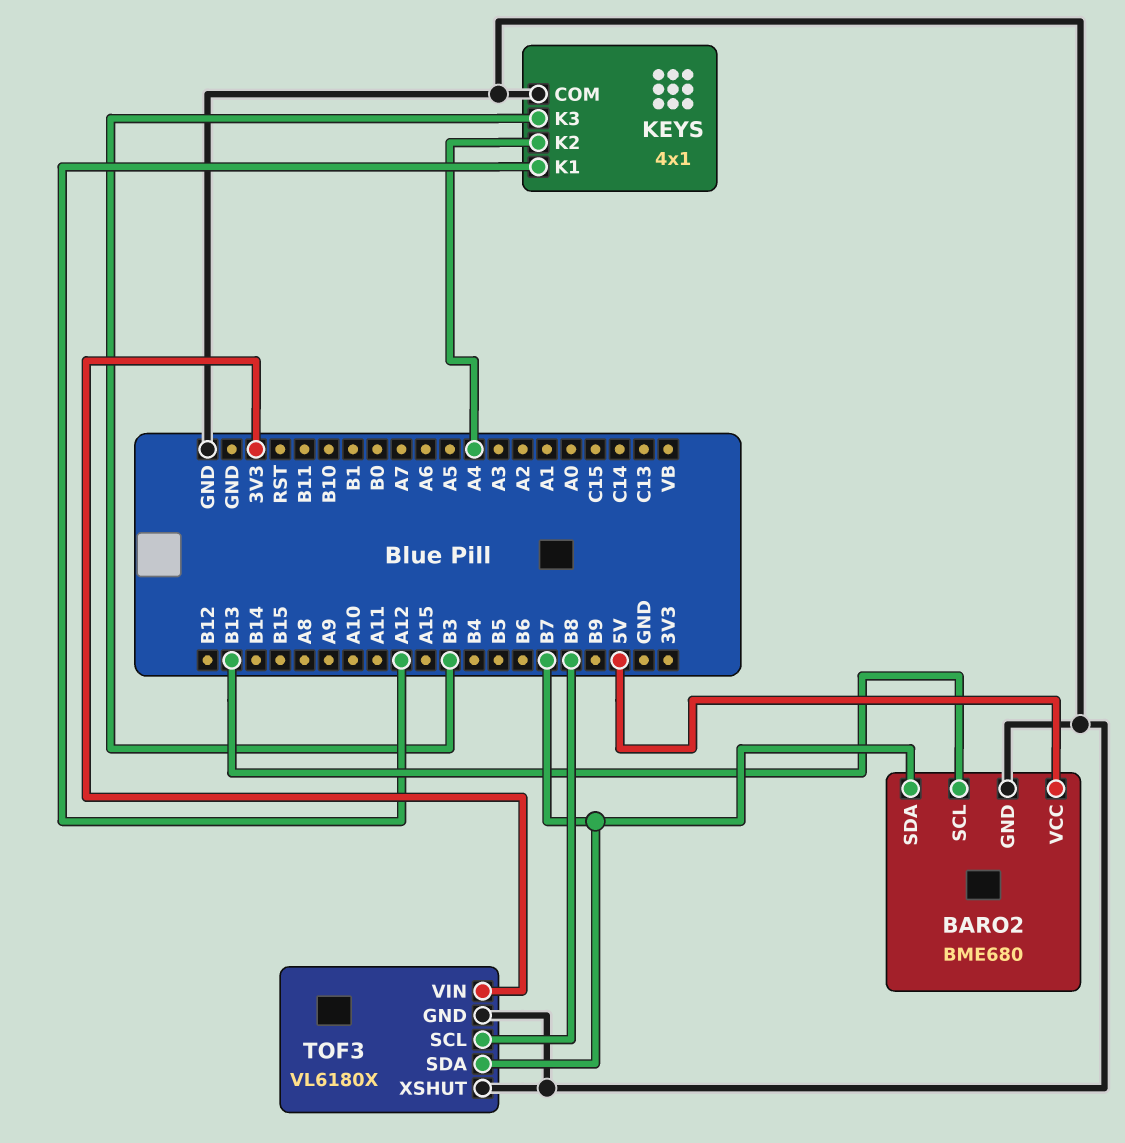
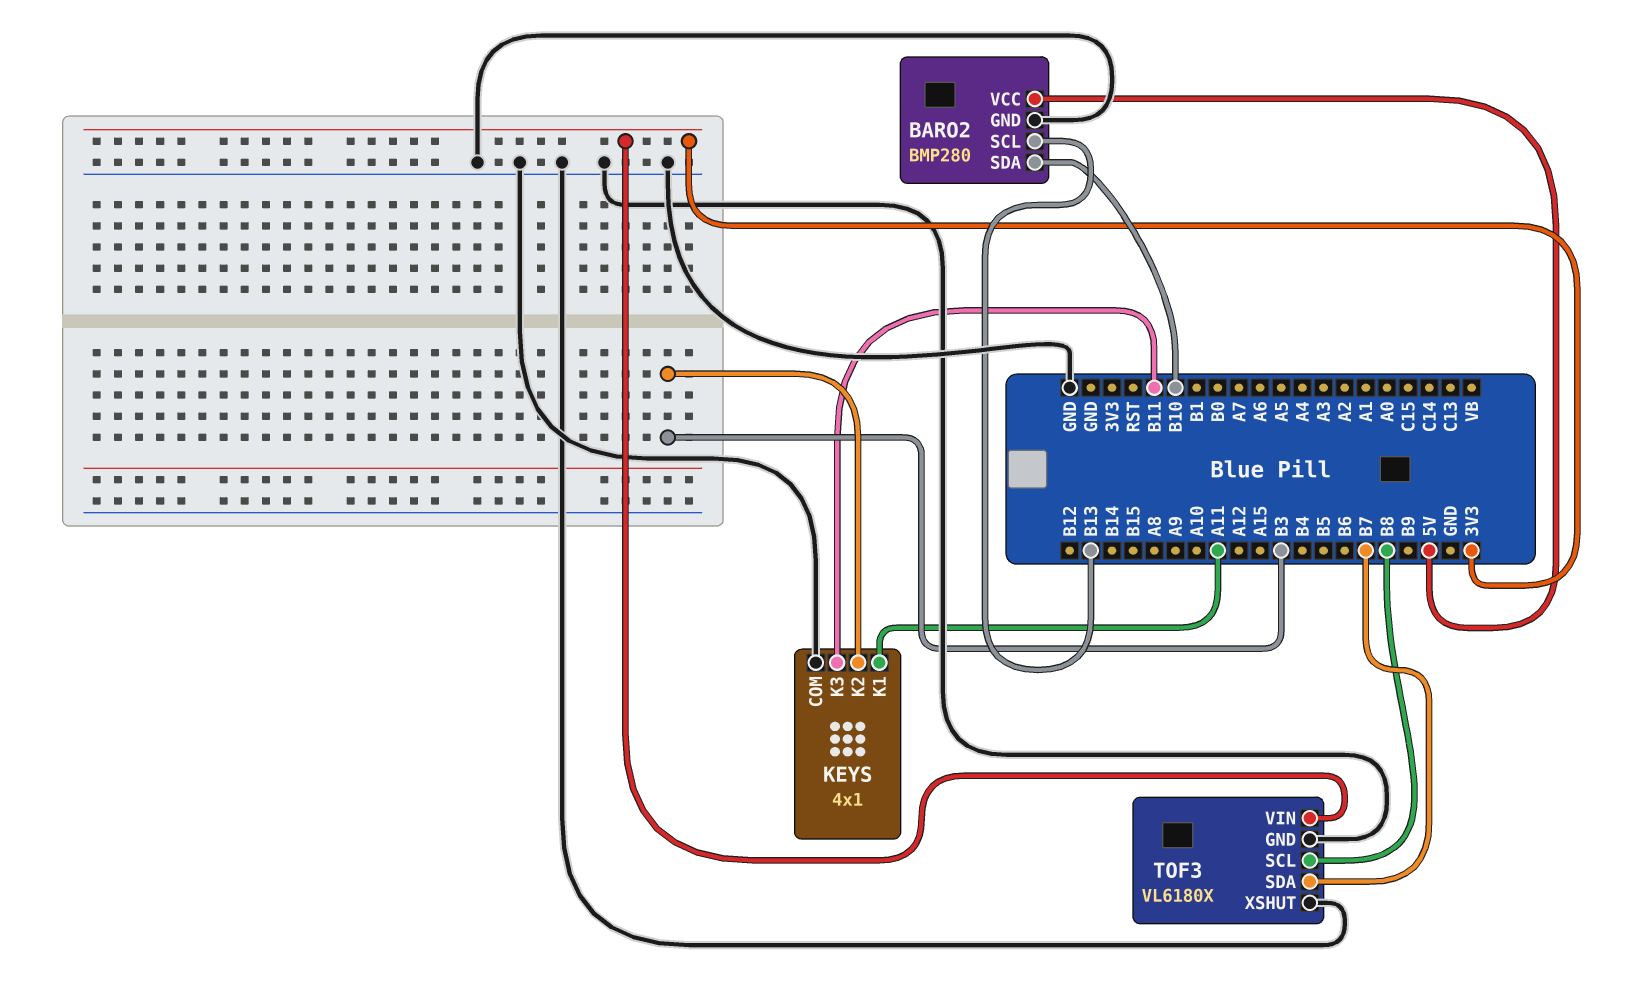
BARO2: BME680 -> BMP280
BARO2 pin SDA: B7 -> B10
KEYS pin K1: A12 -> A11
KEYS pin K2: A4 -> B3
KEYS pin K3: B3 -> B11

